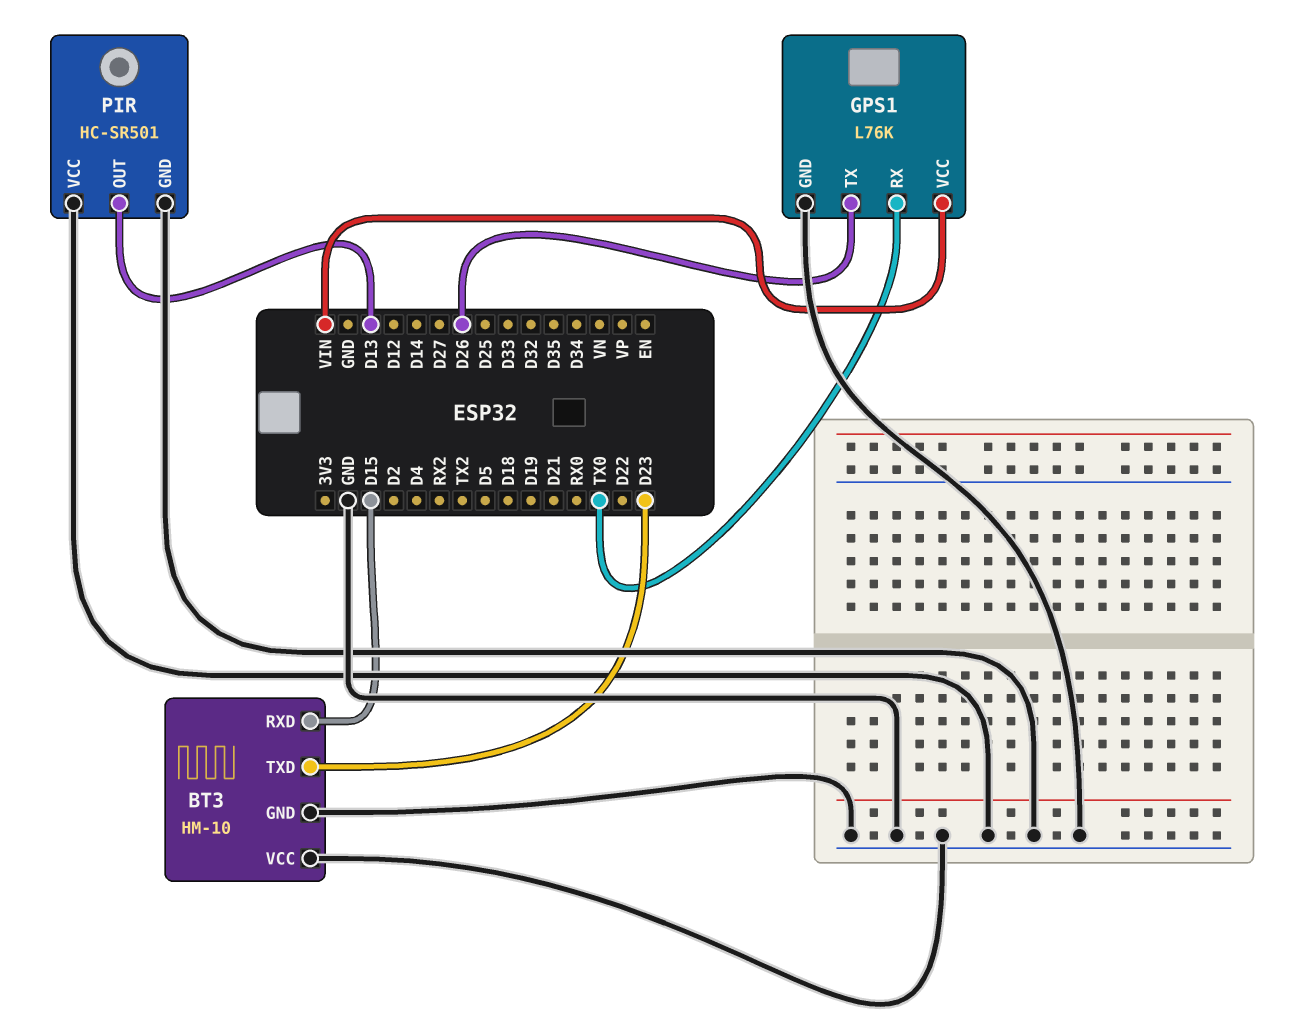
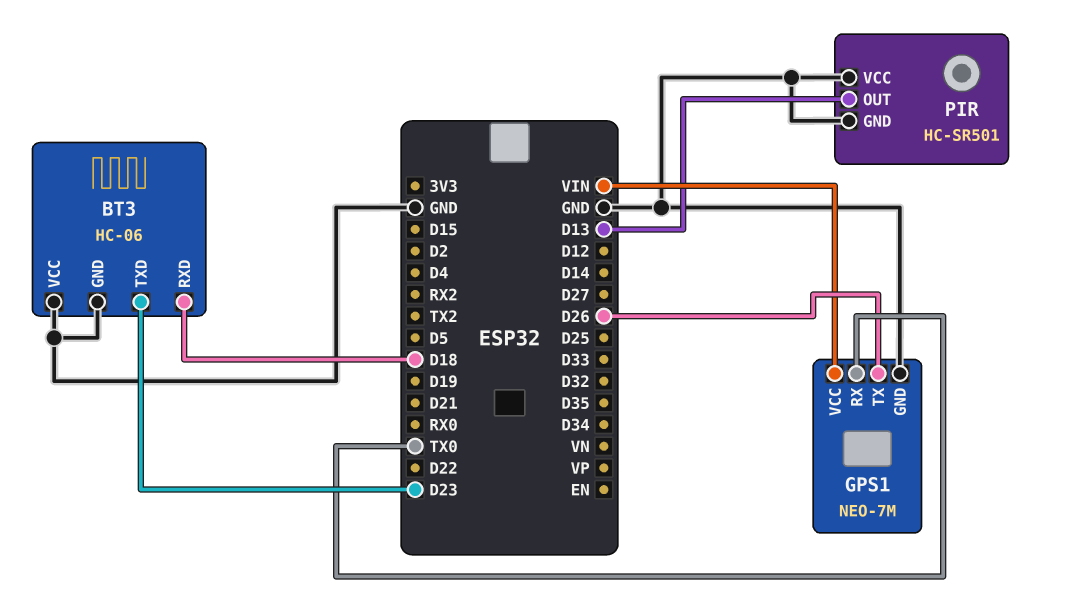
BT3: HM-10 -> HC-06
BT3 pin RXD: D15 -> D18
GPS1: L76K -> NEO-7M

